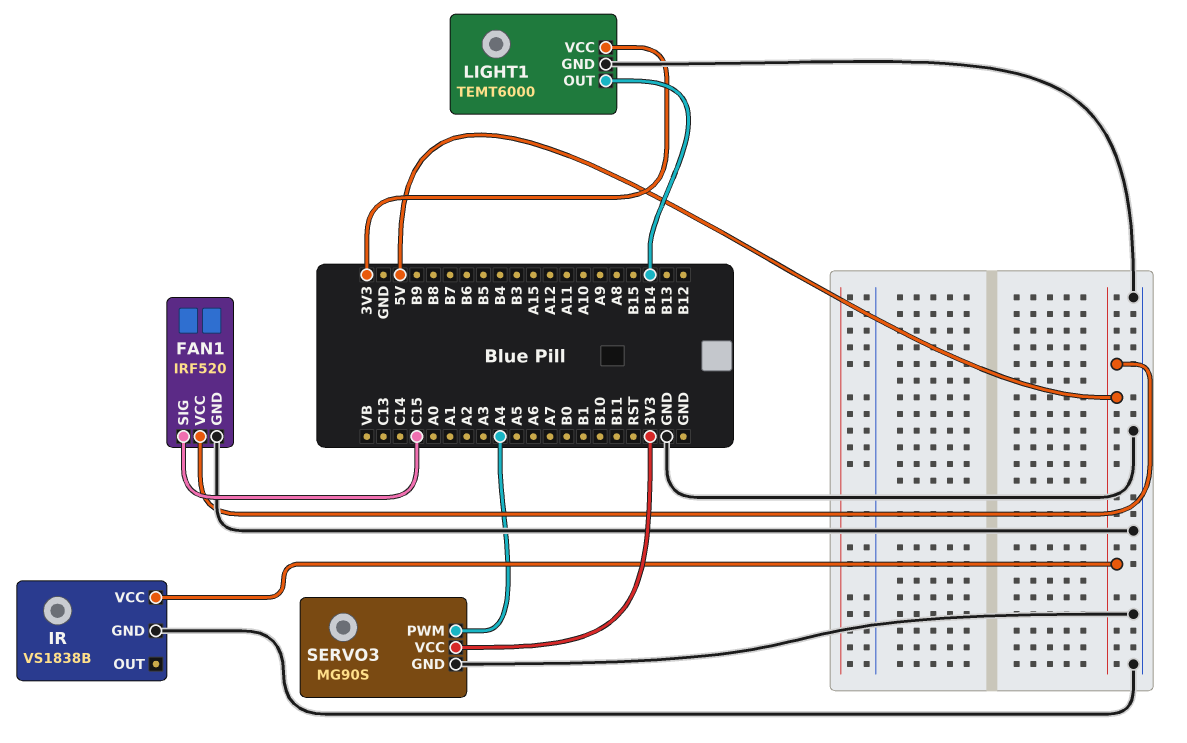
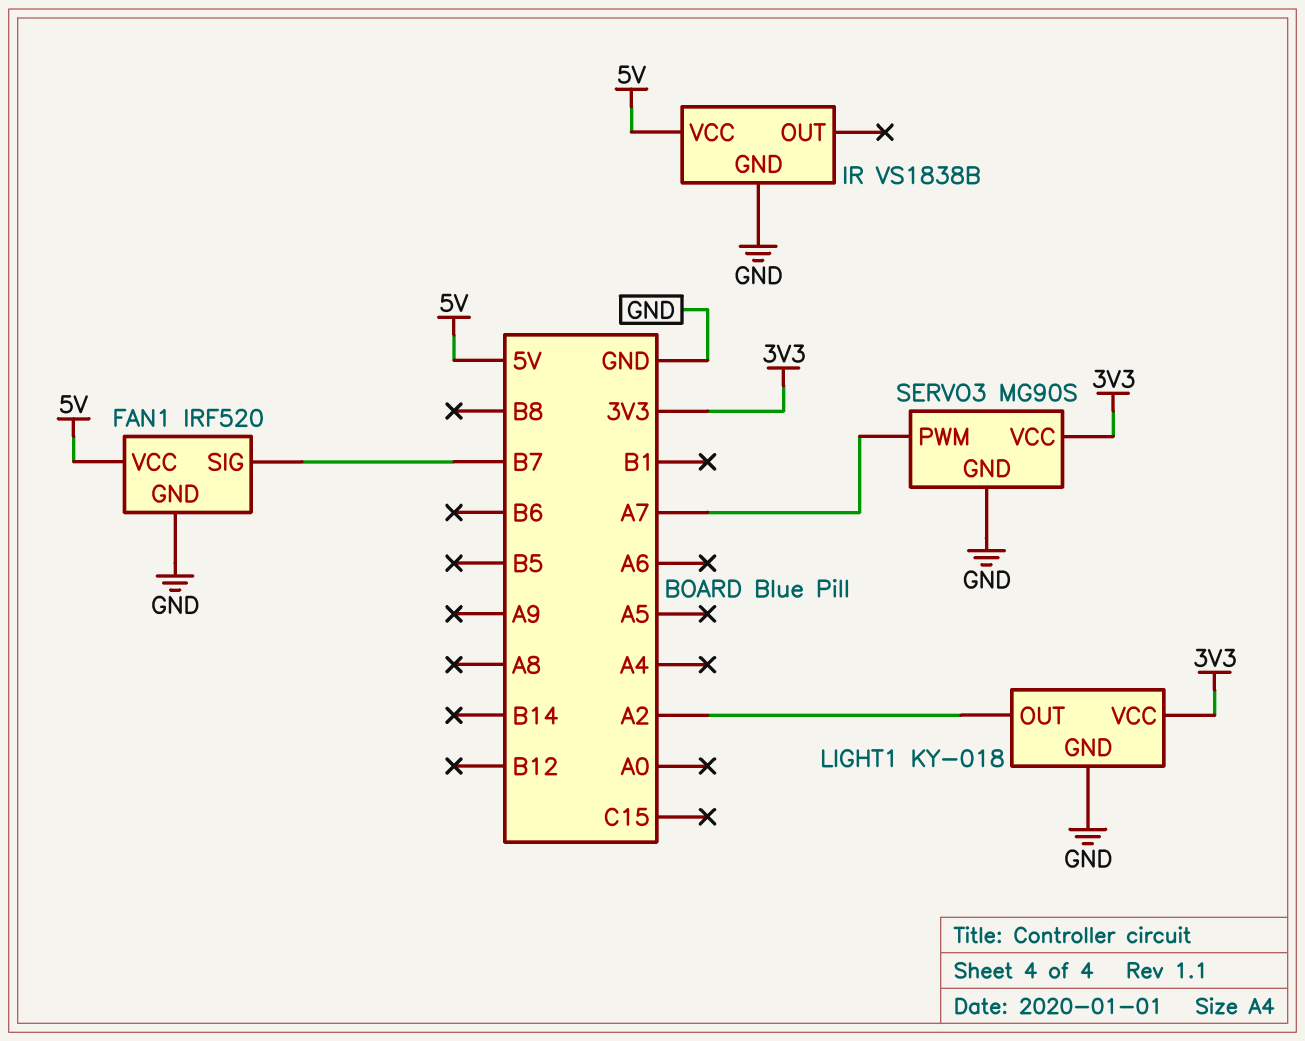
FAN1 pin SIG: C15 -> B7
LIGHT1: TEMT6000 -> KY-018
LIGHT1 pin OUT: B14 -> A2
SERVO3 pin PWM: A4 -> A7

